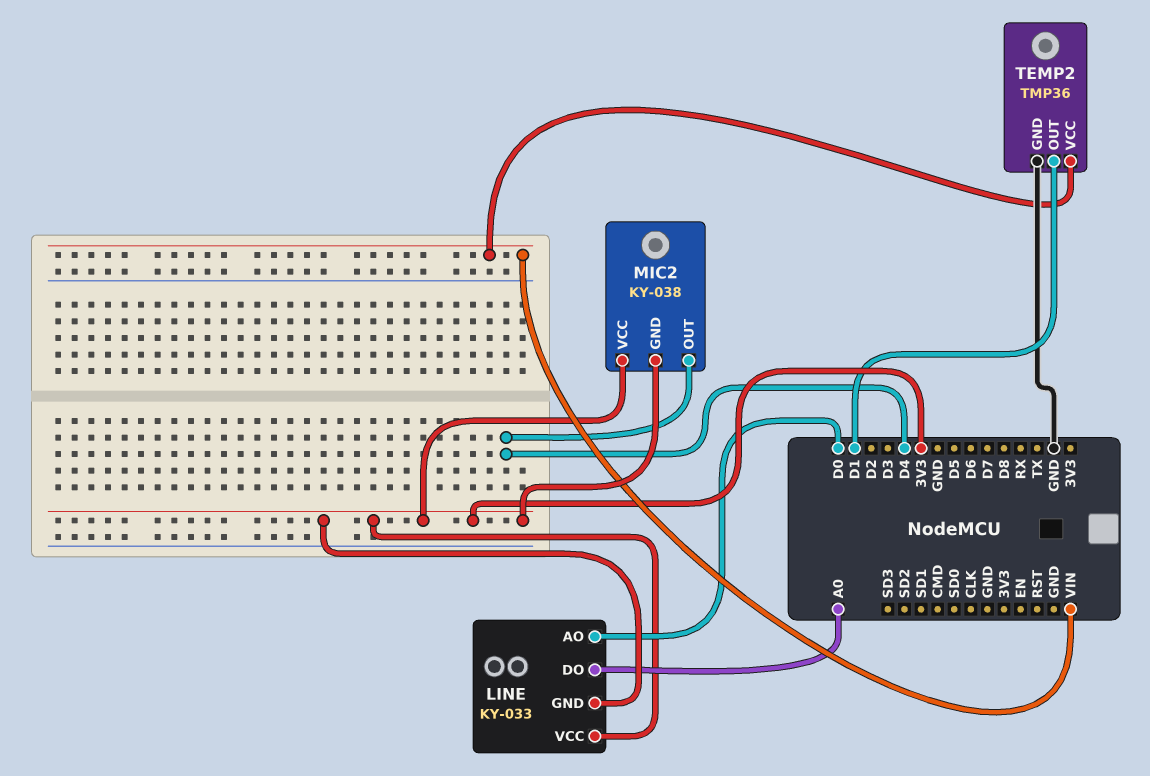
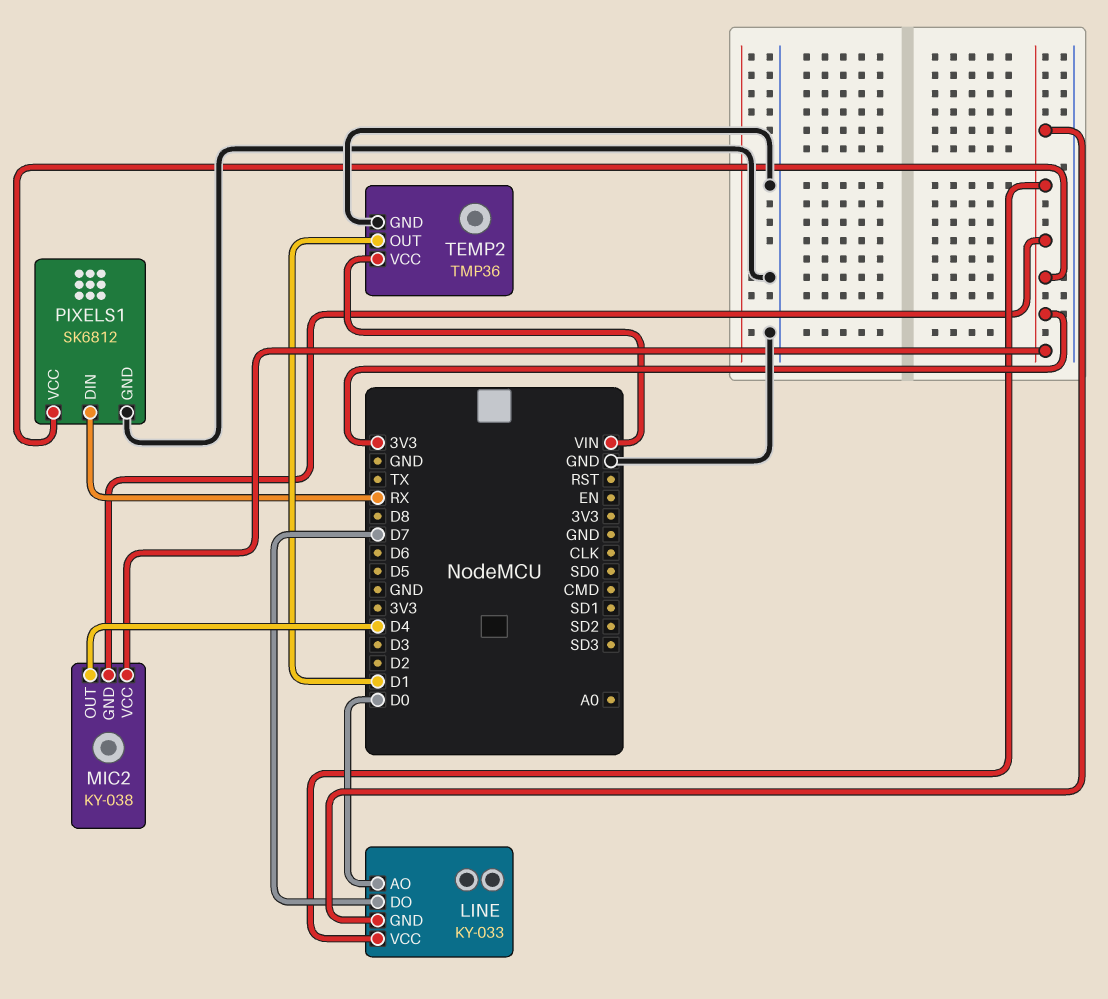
LINE pin DO: A0 -> D7
PIXELS1: none -> SK6812
PIXELS1 pin DIN: none -> RX
PIXELS1 pin GND: none -> GND
PIXELS1 pin VCC: none -> 3V3

